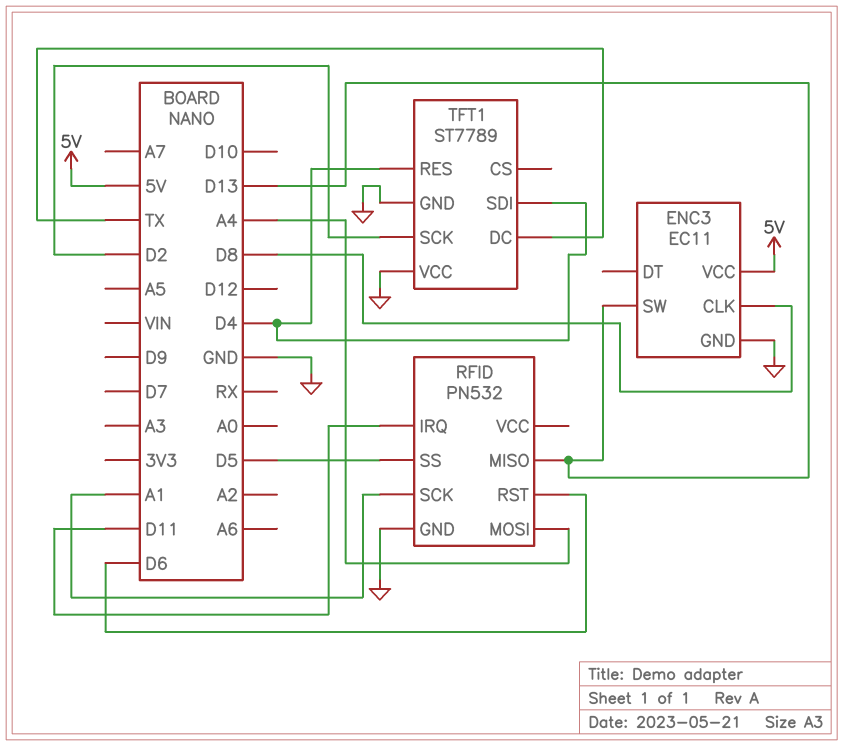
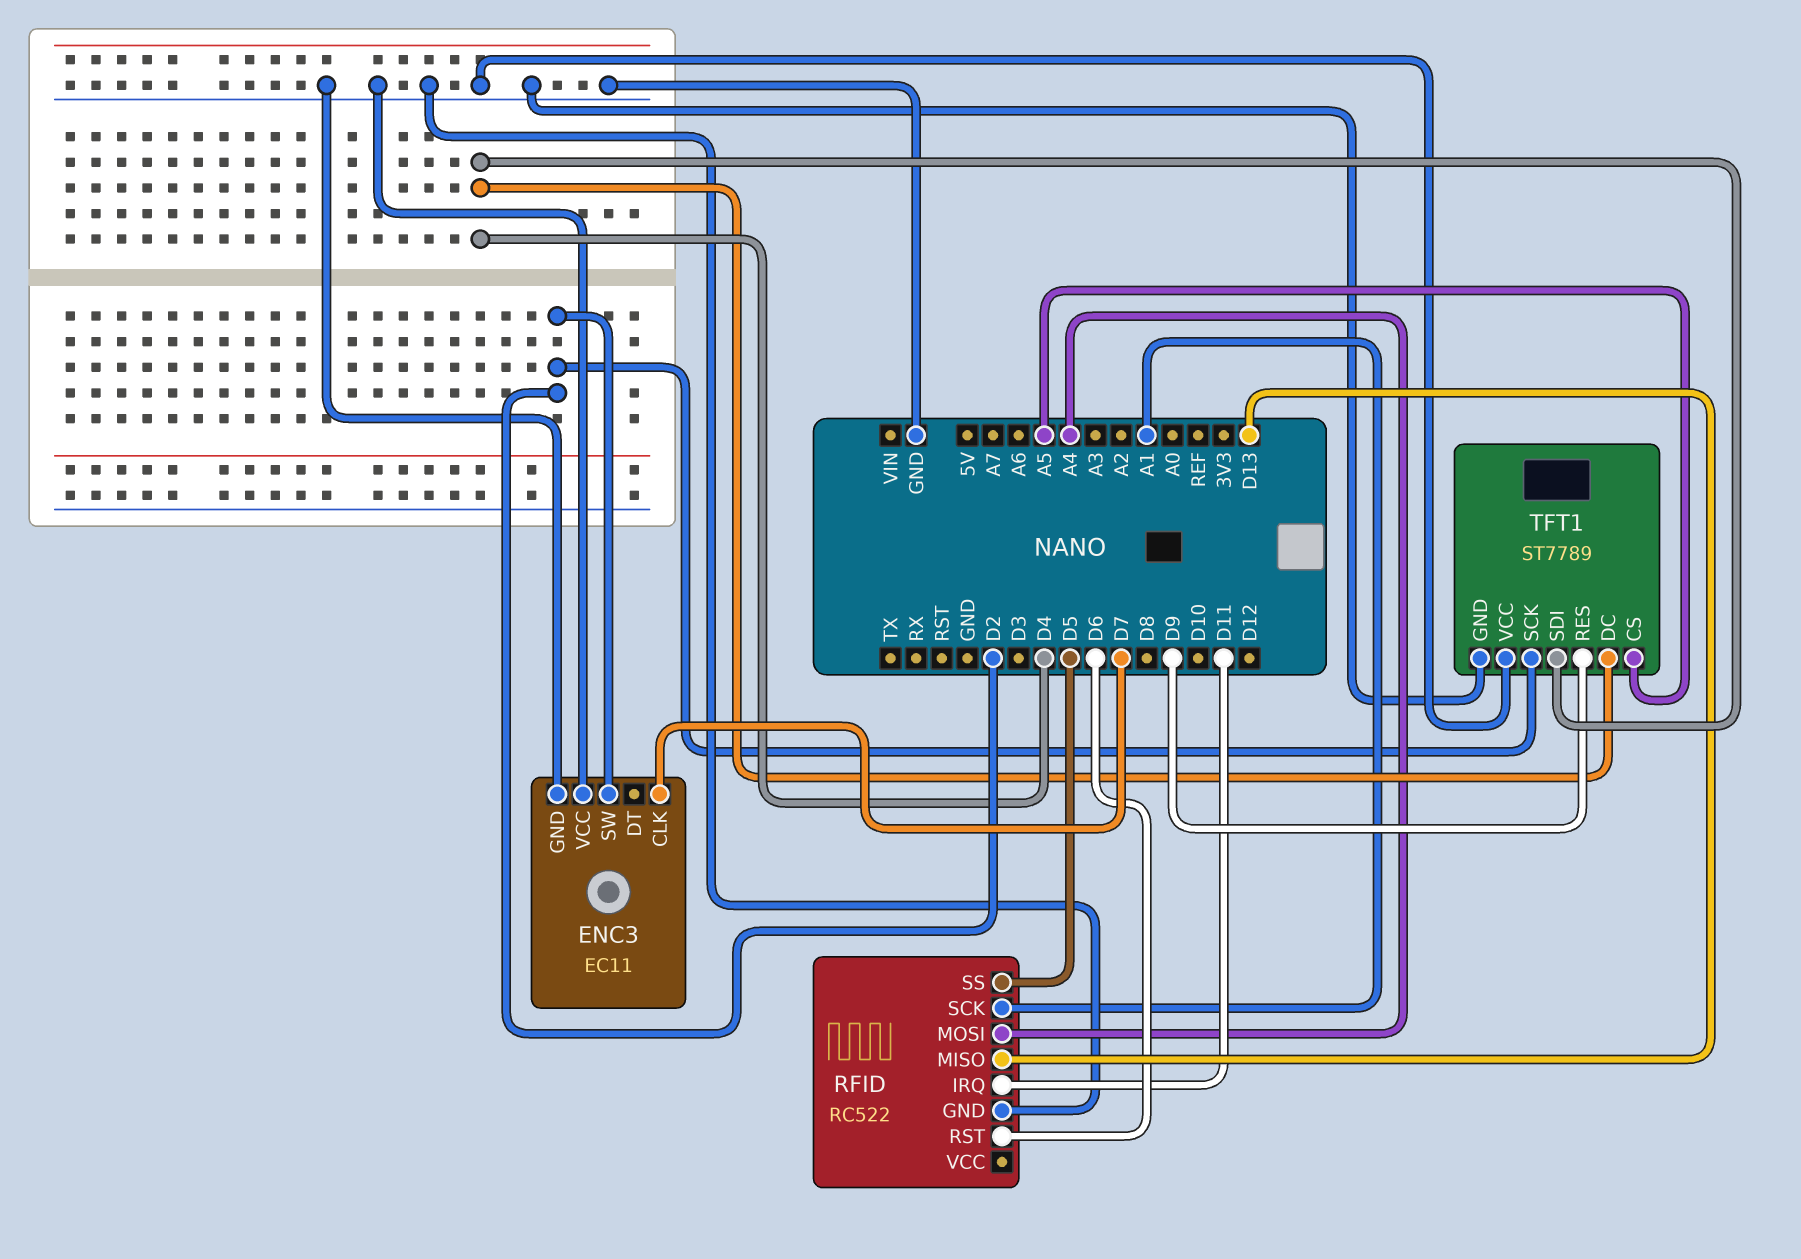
ENC3 pin CLK: D8 -> D7
ENC3 pin SW: D13 -> D2
ENC3 pin VCC: 5V -> GND
RFID: PN532 -> RC522
TFT1 pin CS: none -> A5
TFT1 pin DC: TX -> D4
TFT1 pin RES: D4 -> D9

